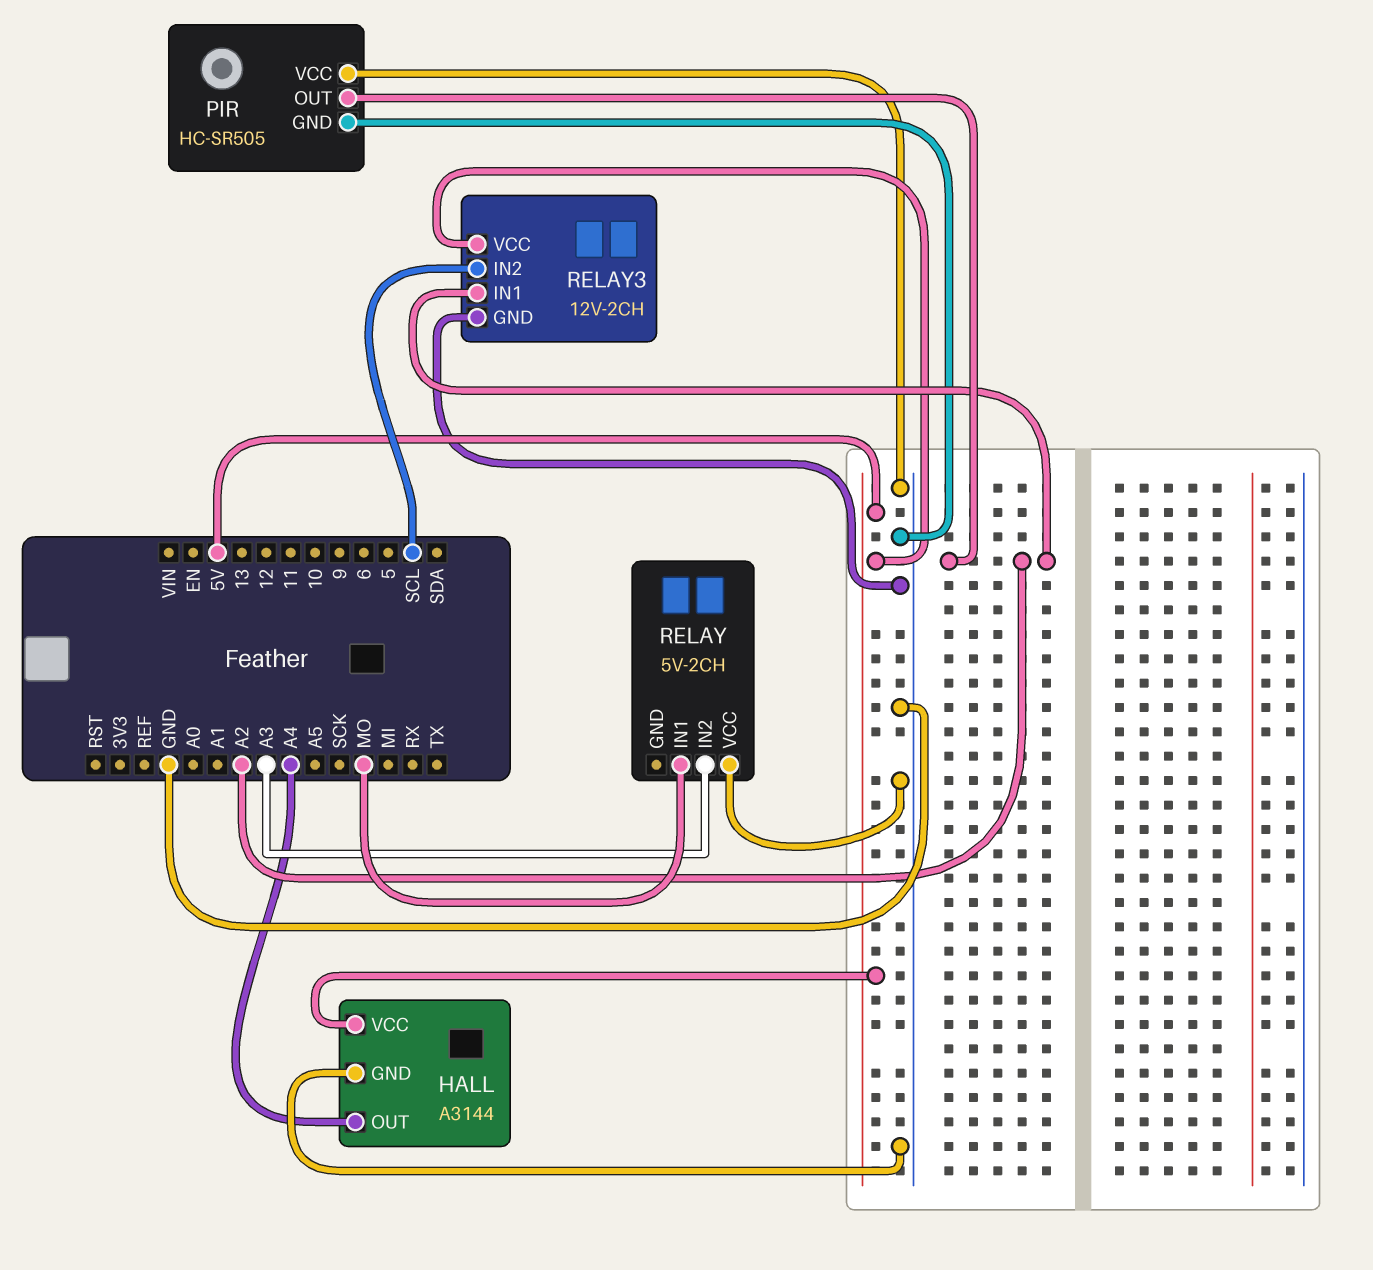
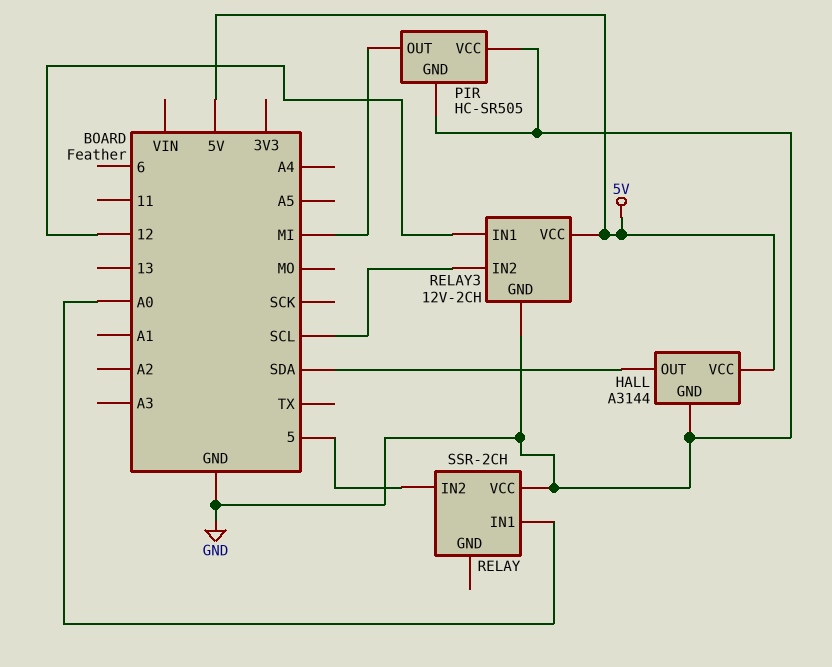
HALL pin OUT: A4 -> SDA
PIR pin OUT: A2 -> MI
RELAY: 5V-2CH -> SSR-2CH
RELAY pin IN1: MO -> A0
RELAY pin IN2: A3 -> 5
RELAY3 pin IN1: A2 -> 12

